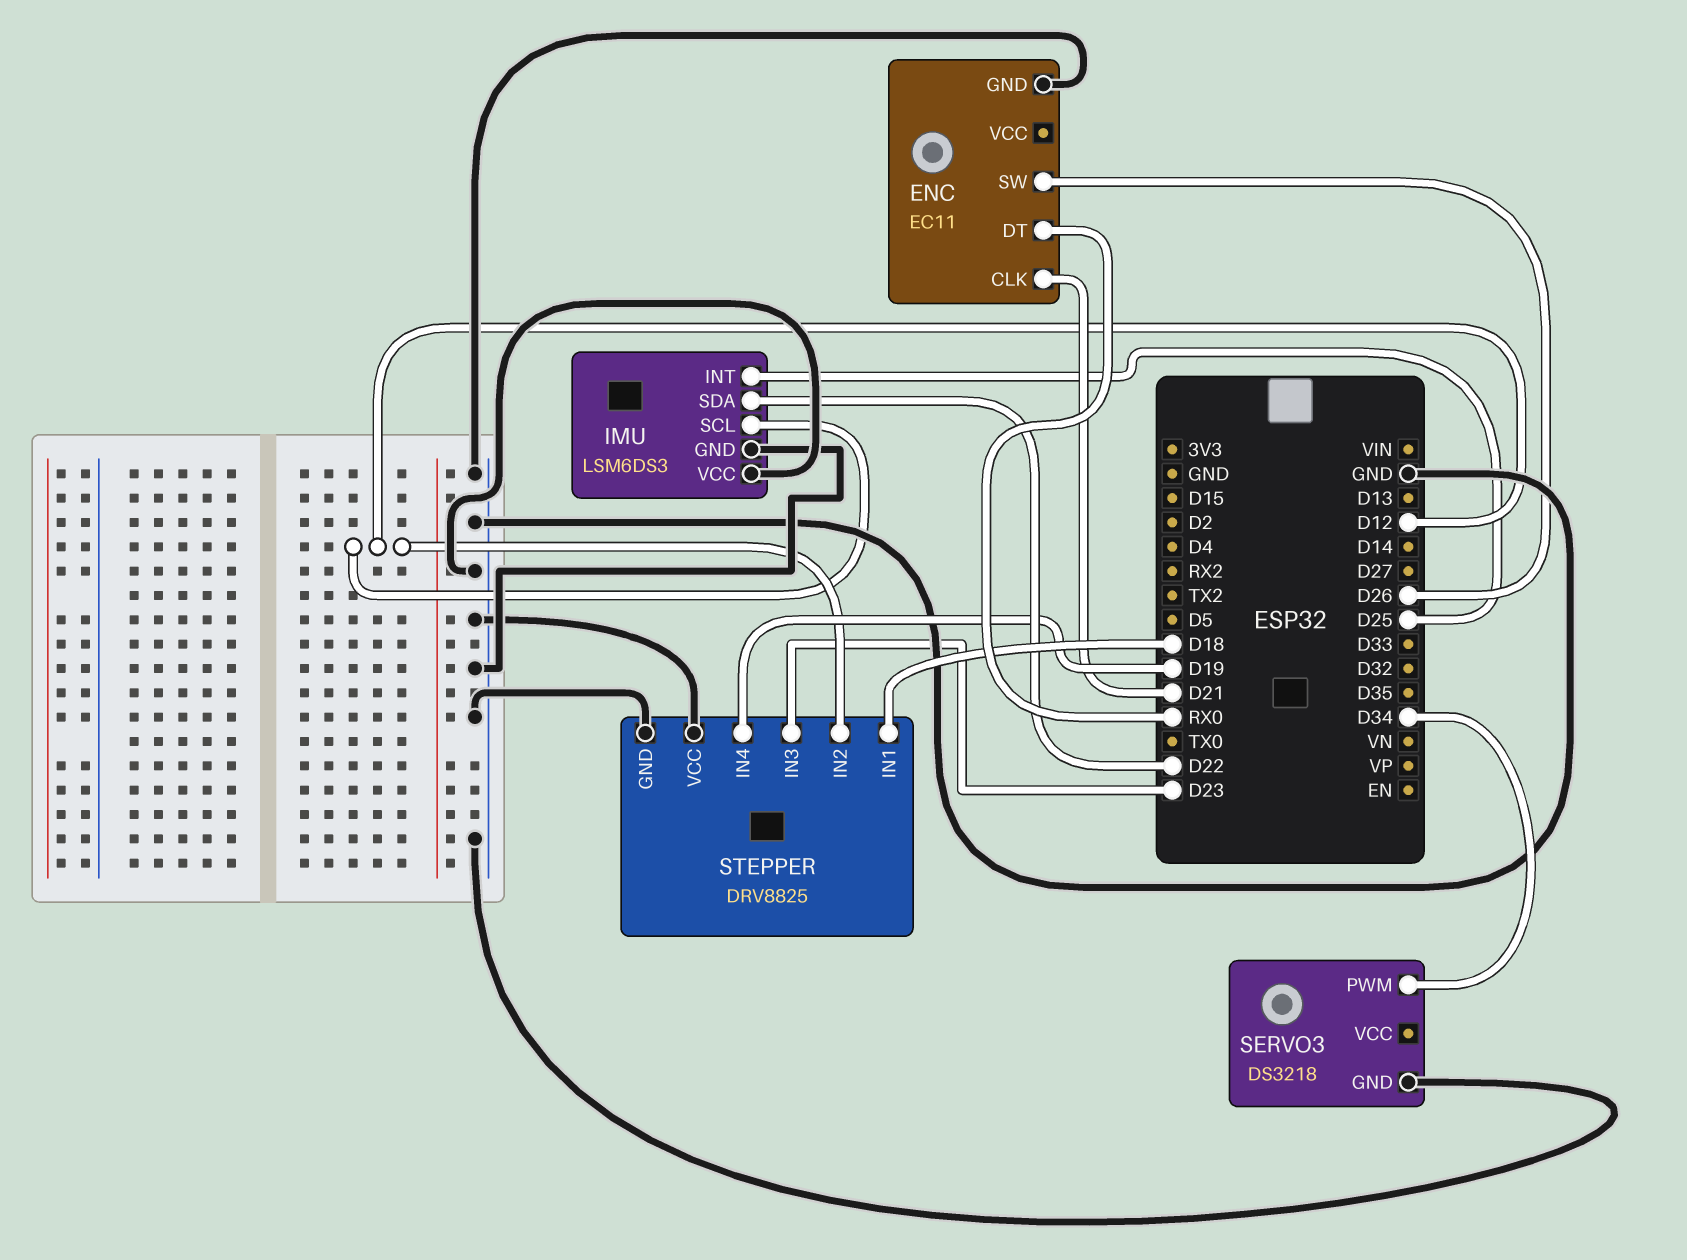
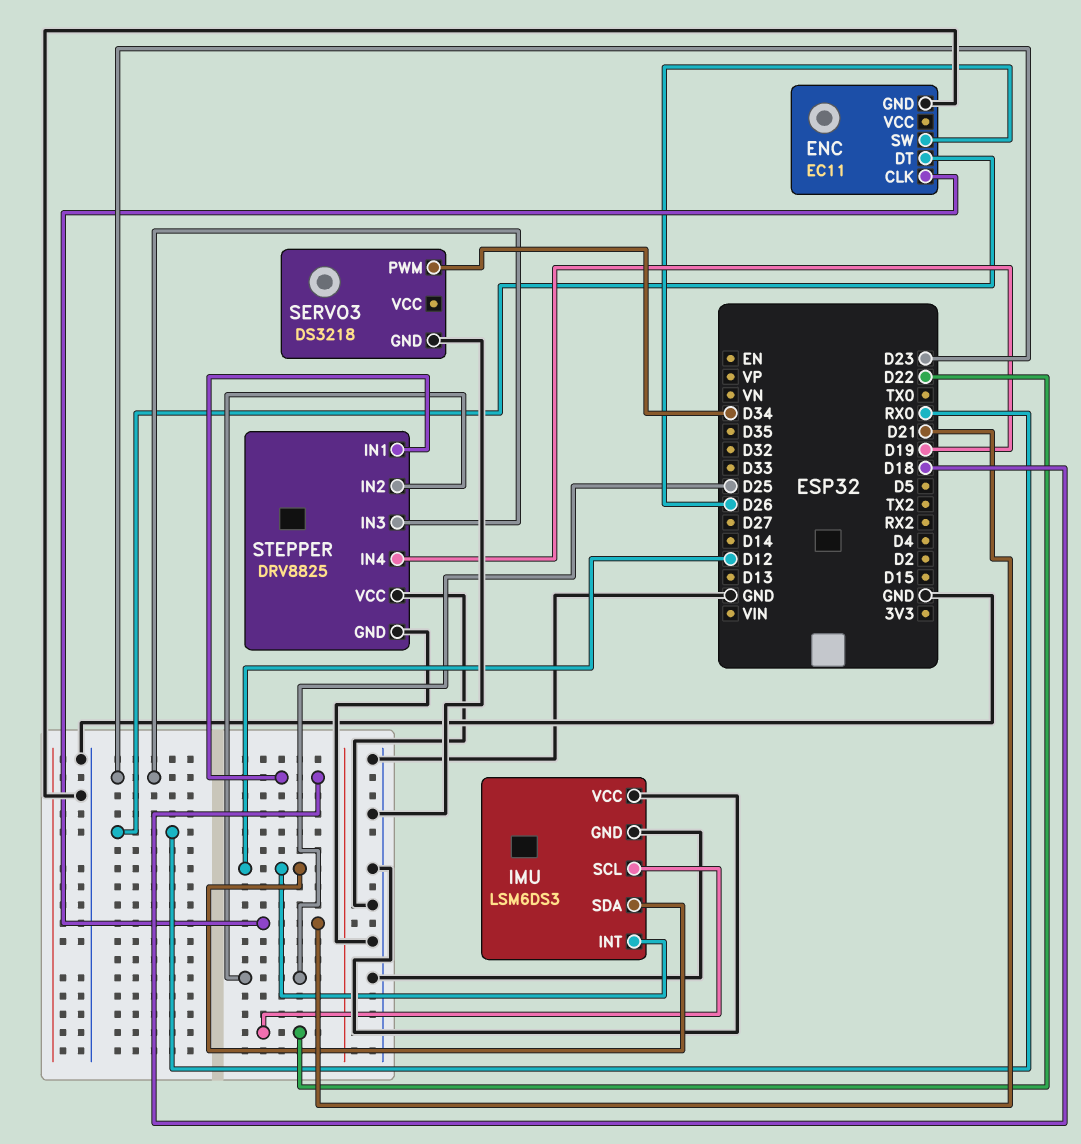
IMU pin INT: D25 -> D12
IMU pin SCL: D12 -> D22
IMU pin SDA: D22 -> D12
STEPPER pin IN2: D12 -> D25

